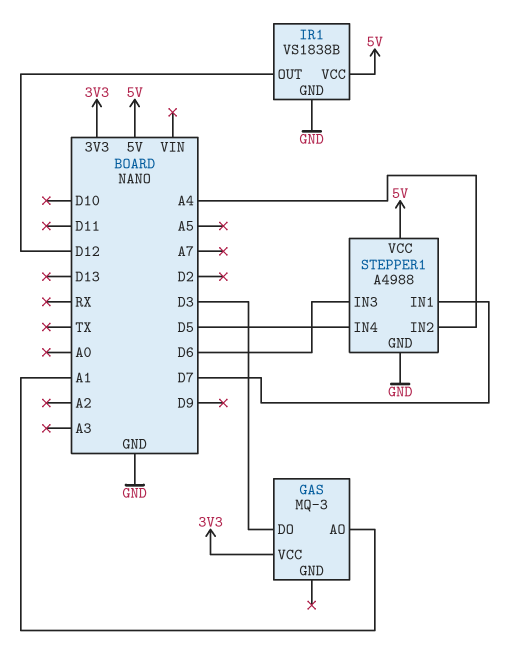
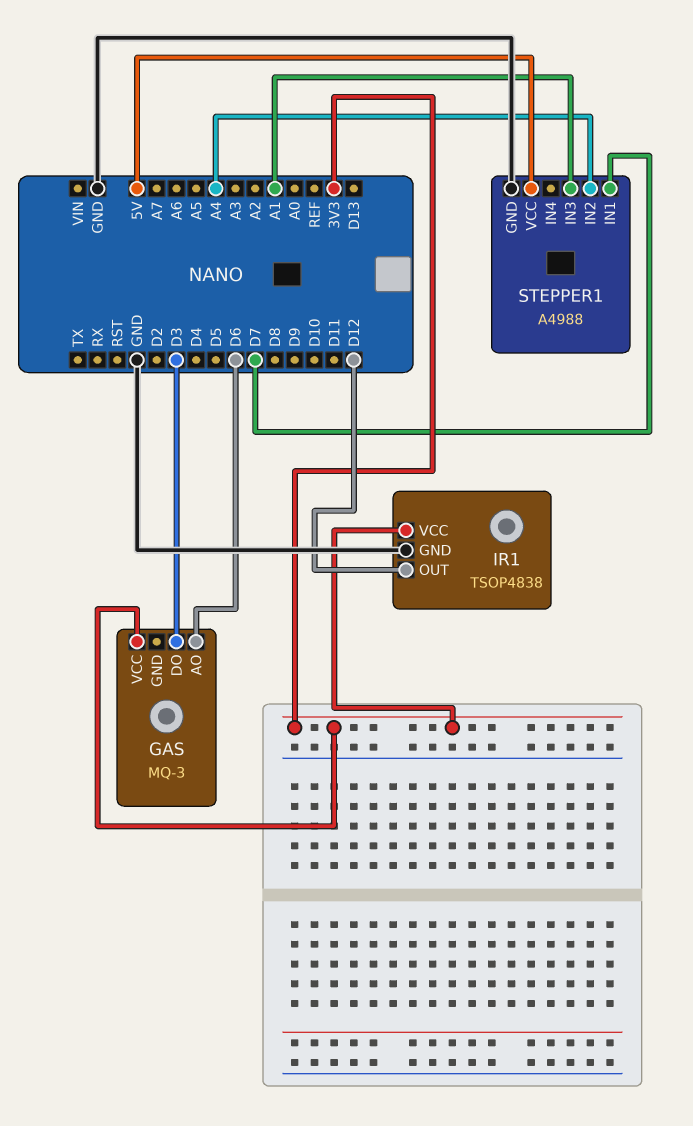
GAS pin AO: A1 -> D6
IR1: VS1838B -> TSOP4838
IR1 pin VCC: 5V -> 3V3
STEPPER1 pin IN3: D6 -> A1
STEPPER1 pin IN4: D5 -> none

